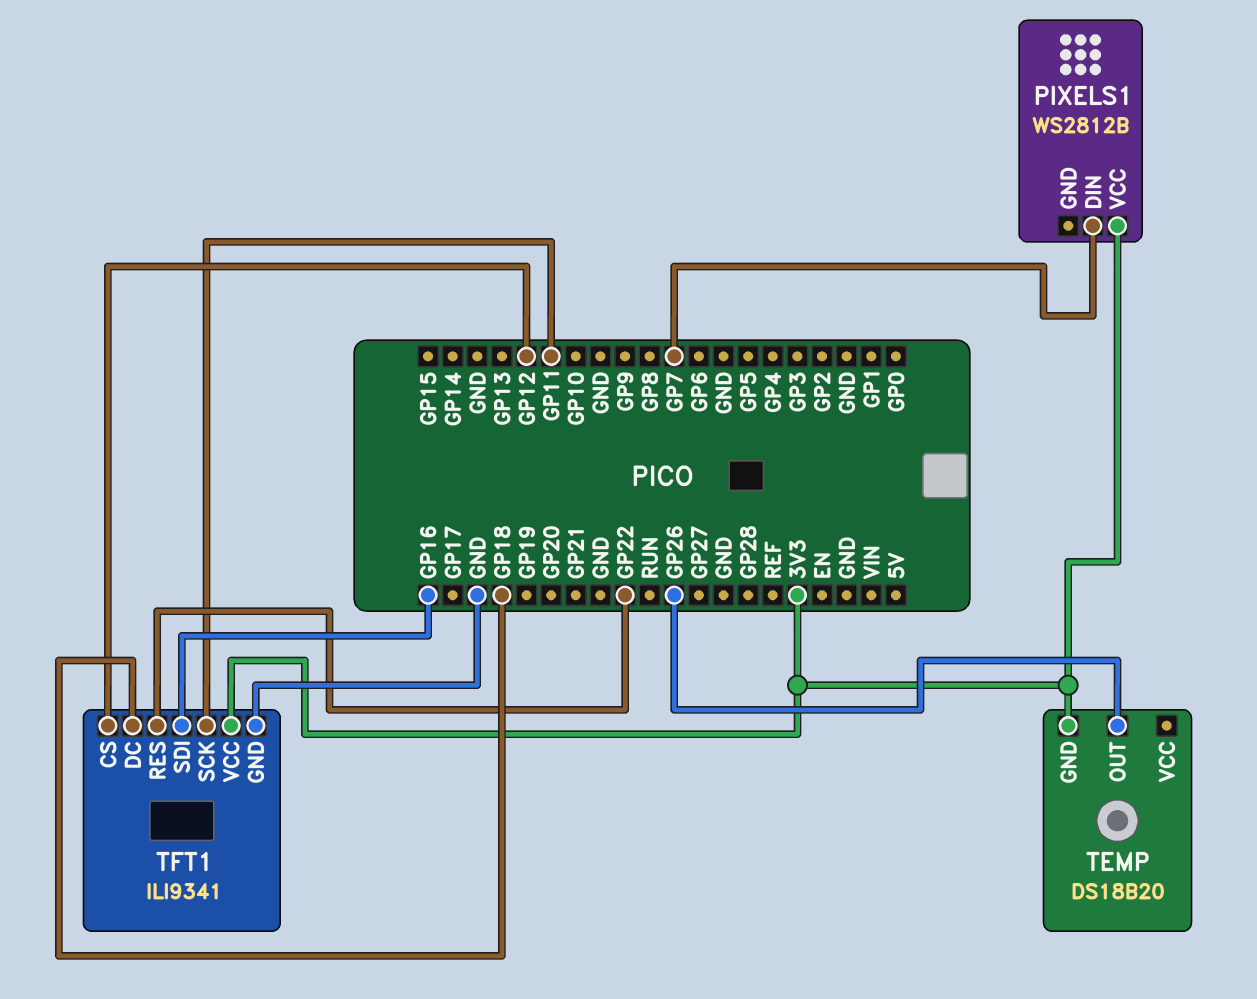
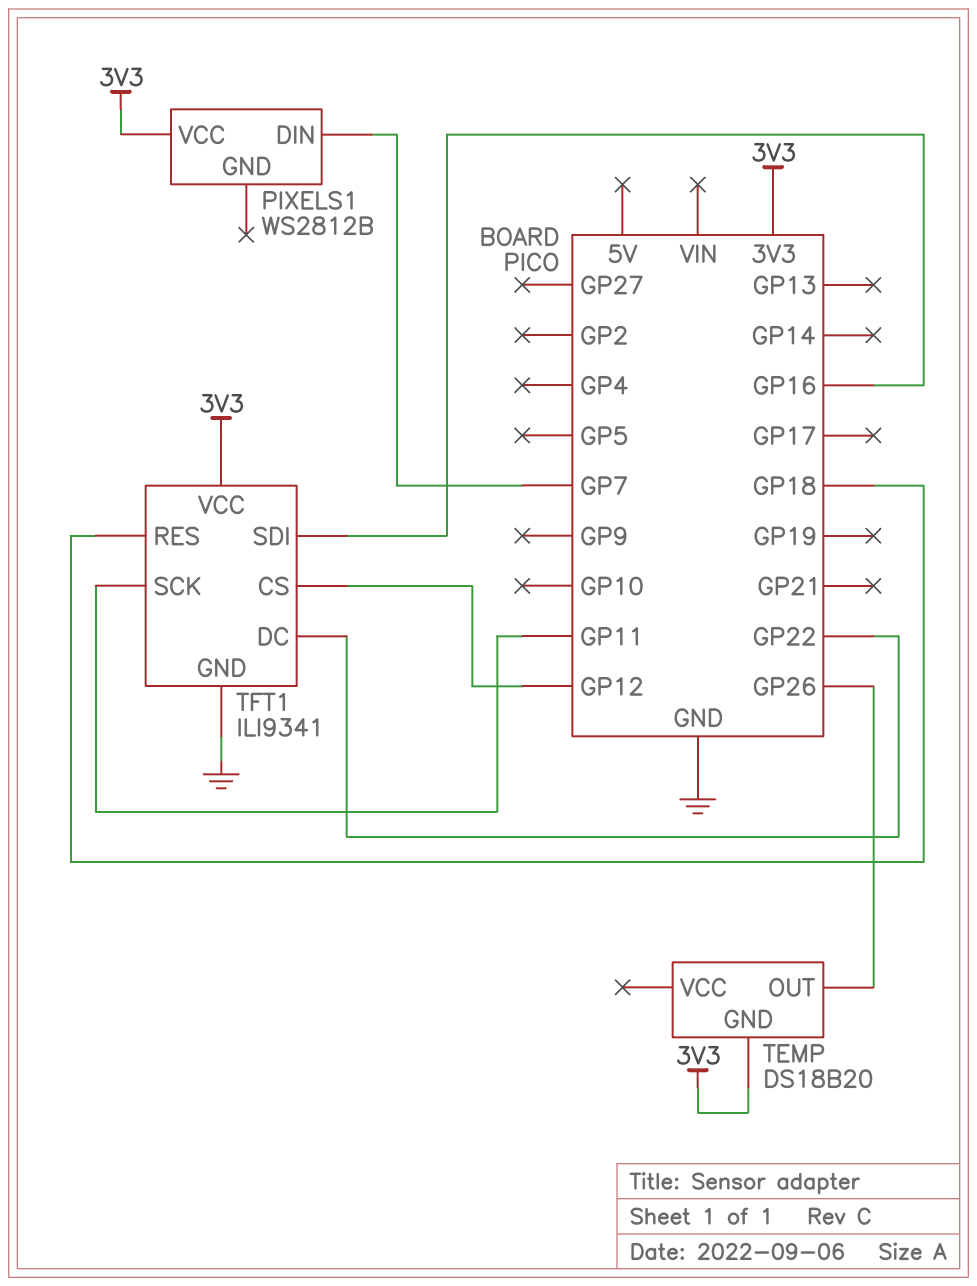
TFT1 pin DC: GP18 -> GP22
TFT1 pin RES: GP22 -> GP18

